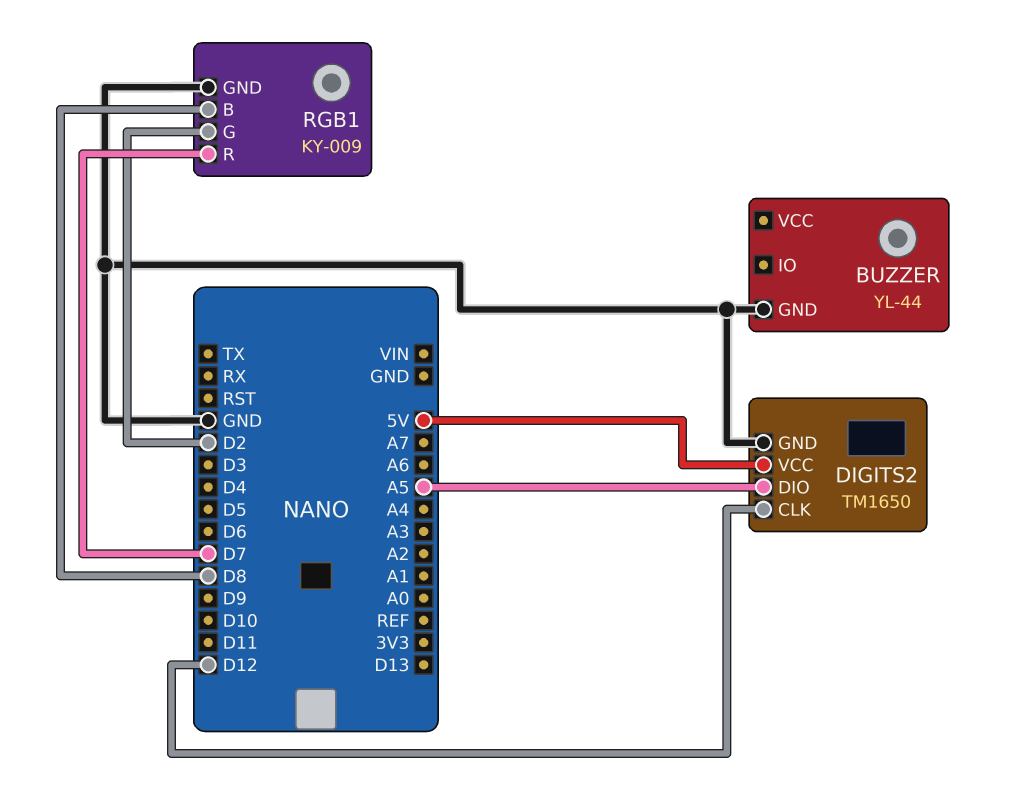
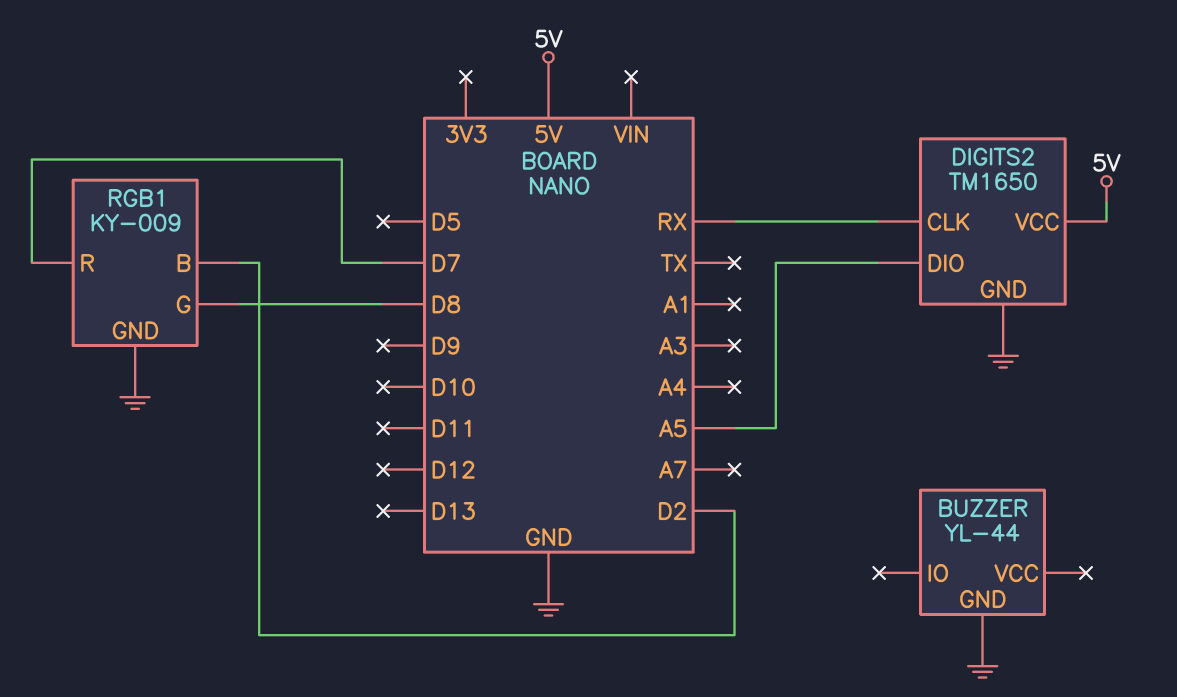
DIGITS2 pin CLK: D12 -> RX
RGB1 pin B: D8 -> D2
RGB1 pin G: D2 -> D8

